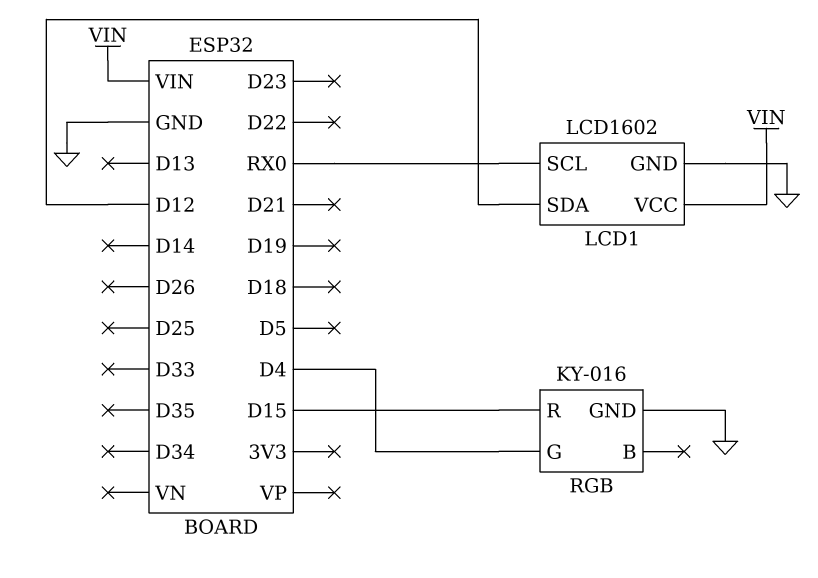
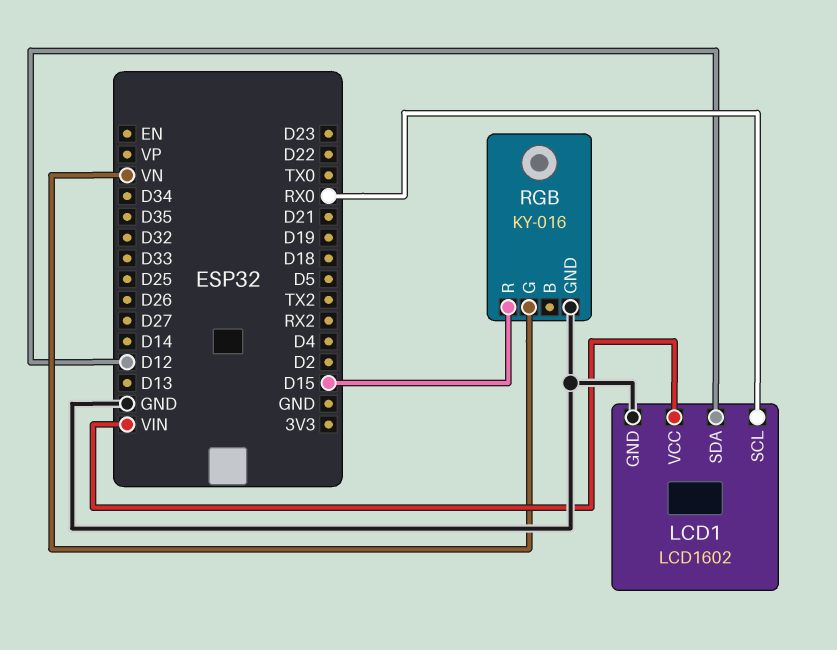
RGB pin G: D4 -> VN

